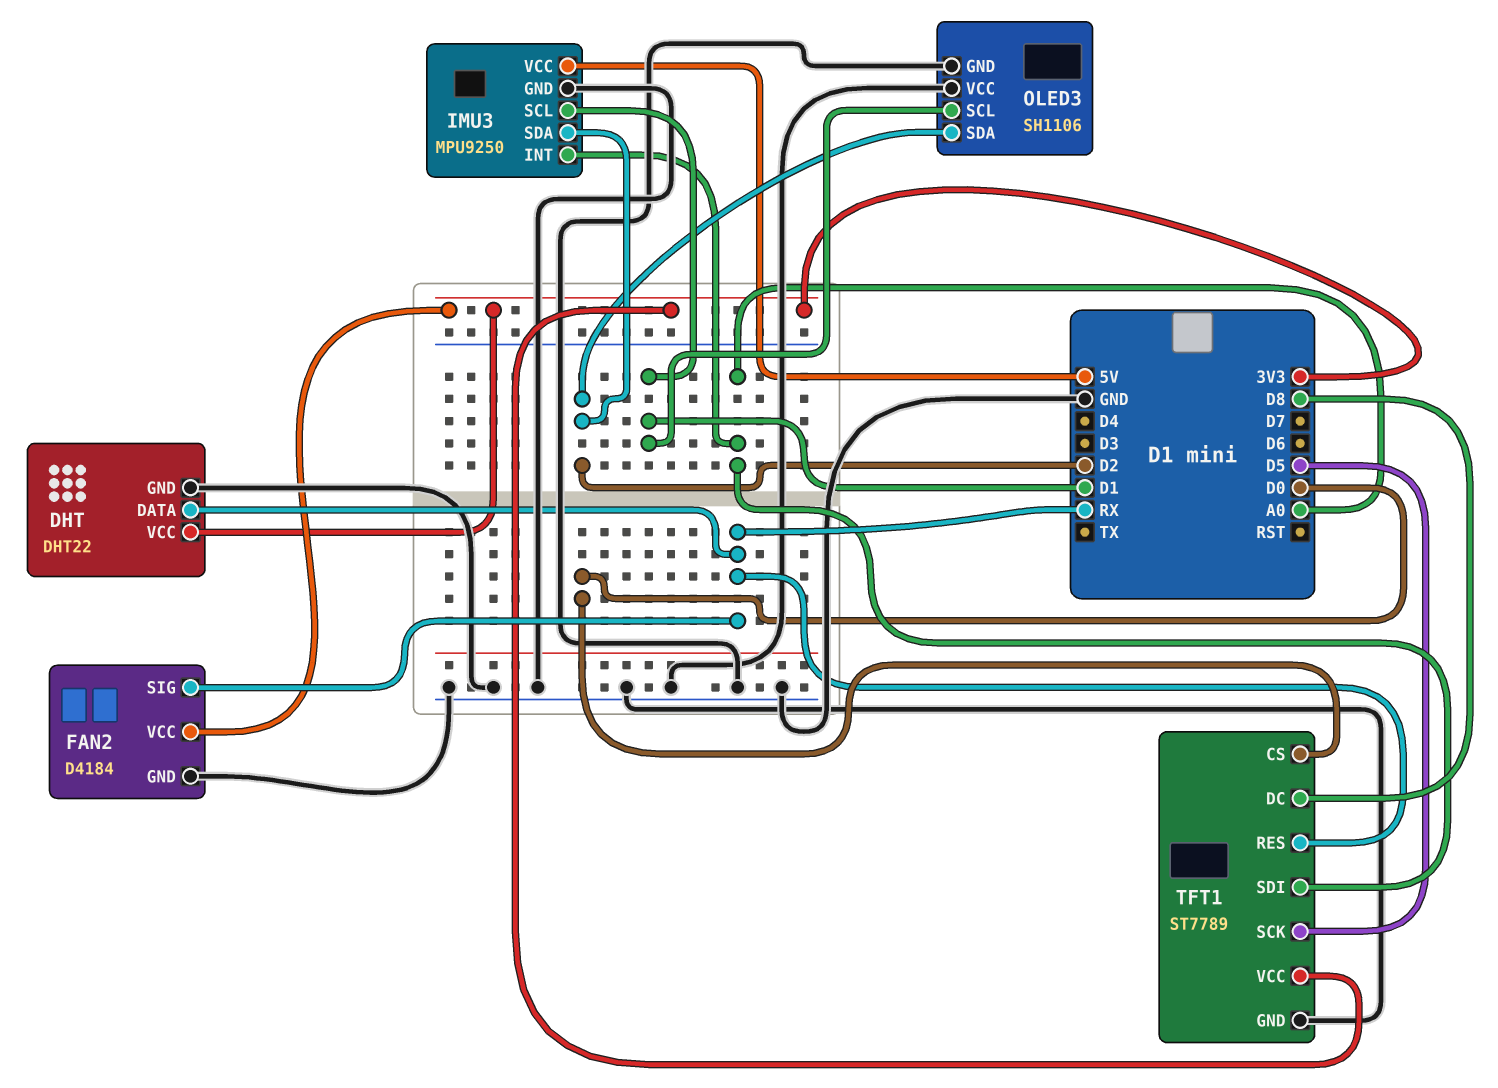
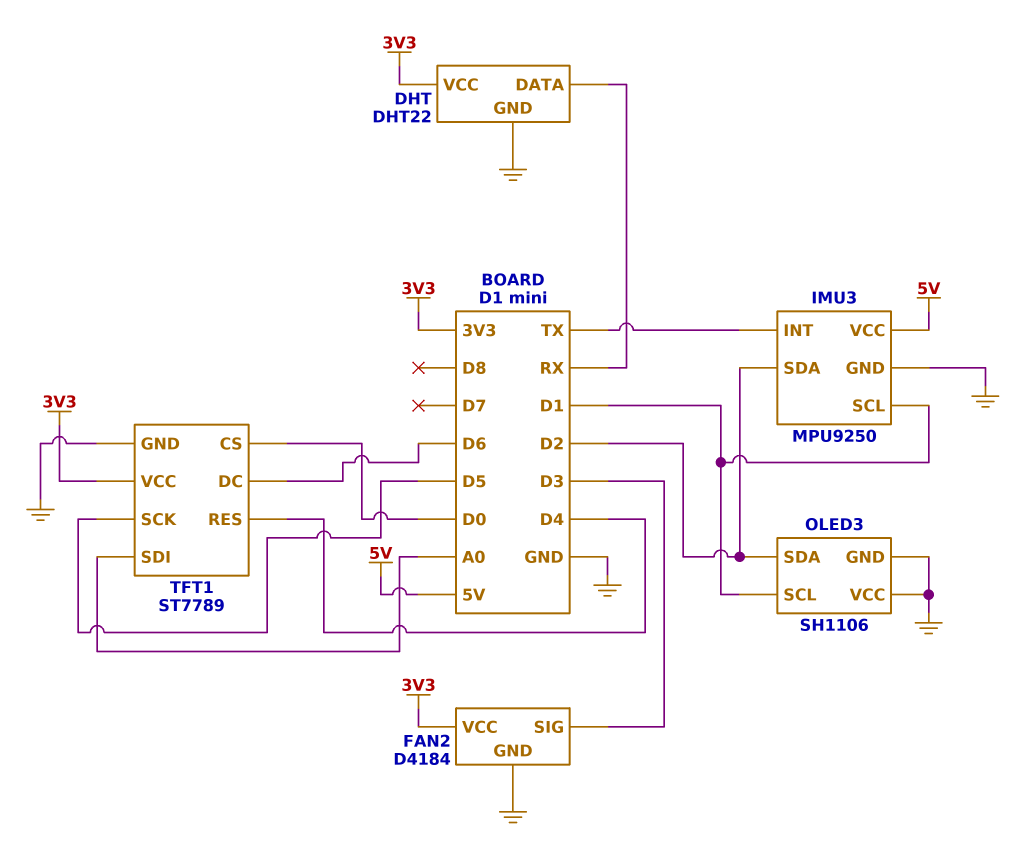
FAN2 pin SIG: RX -> D3
IMU3 pin INT: A0 -> TX
TFT1 pin DC: D8 -> D6
TFT1 pin RES: RX -> D4

